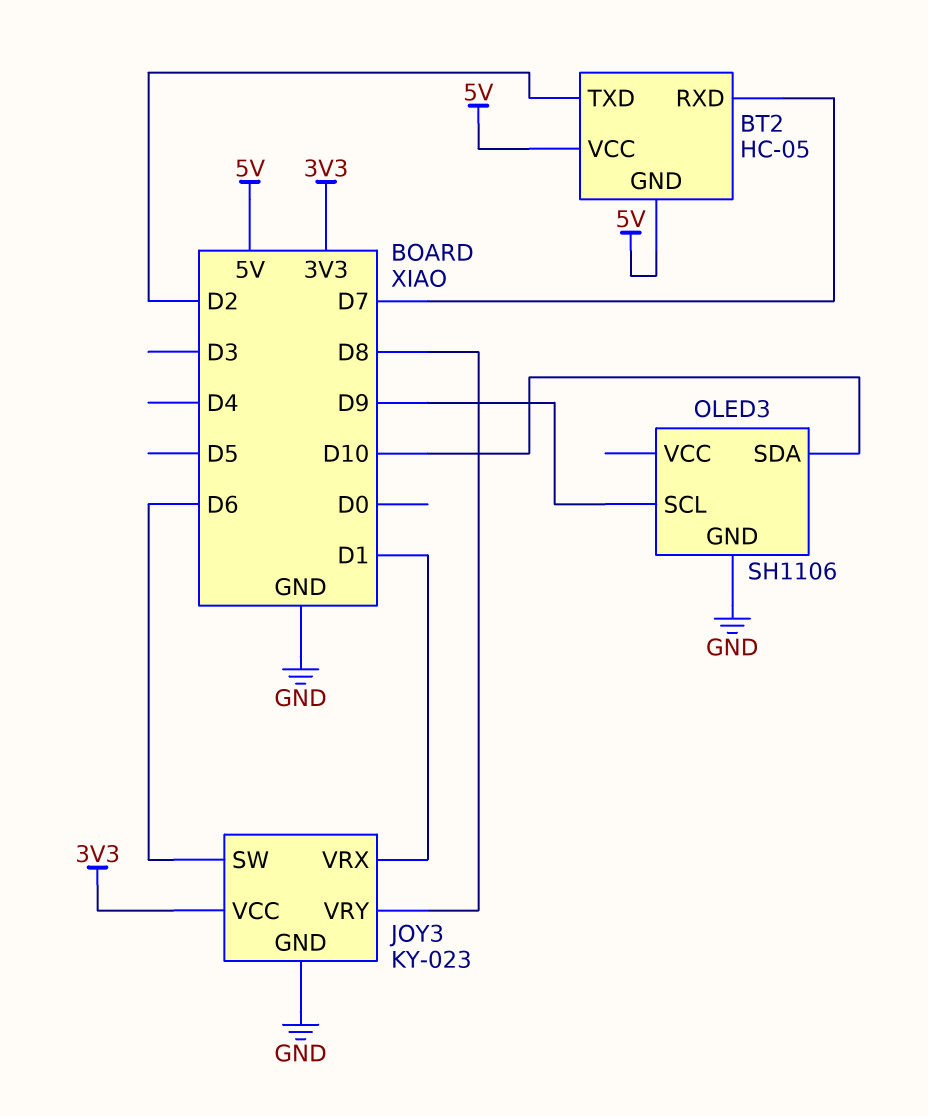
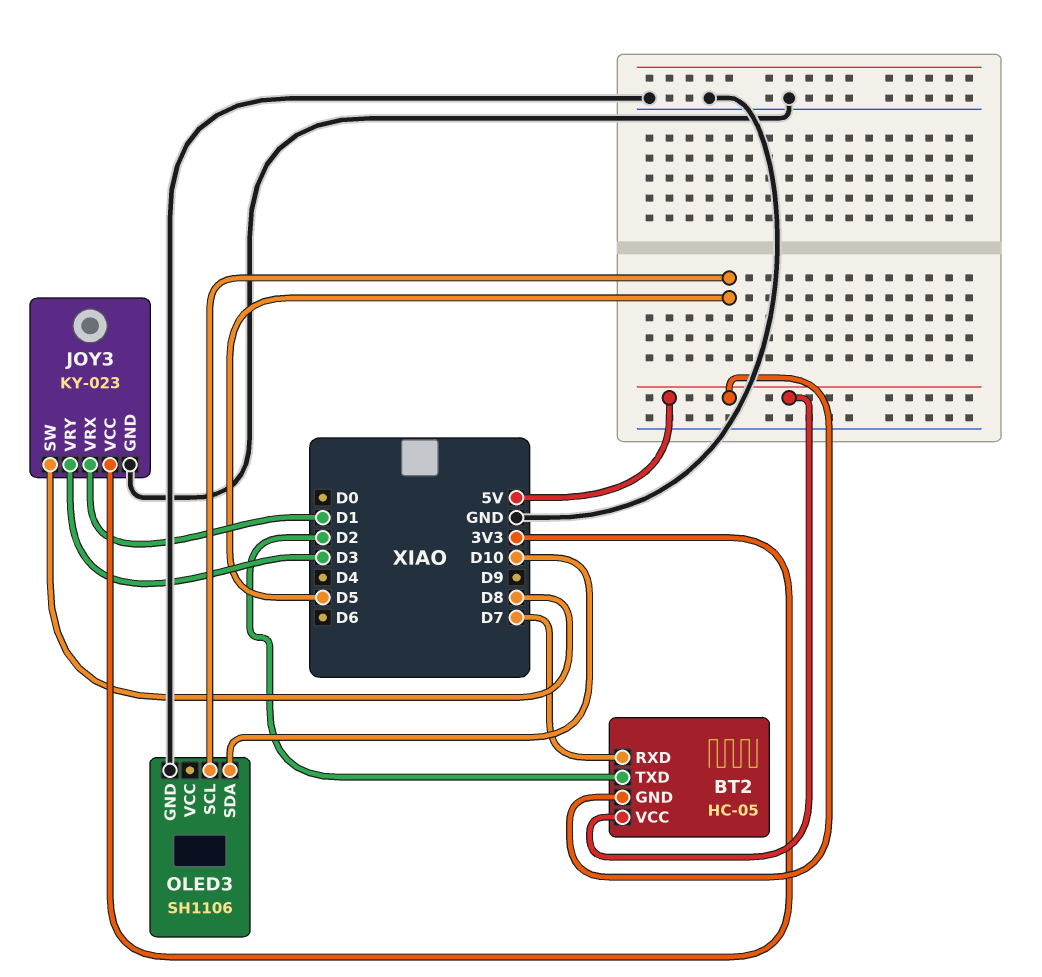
JOY3 pin SW: D6 -> D8
JOY3 pin VRY: D8 -> D3
OLED3 pin SCL: D9 -> D5

